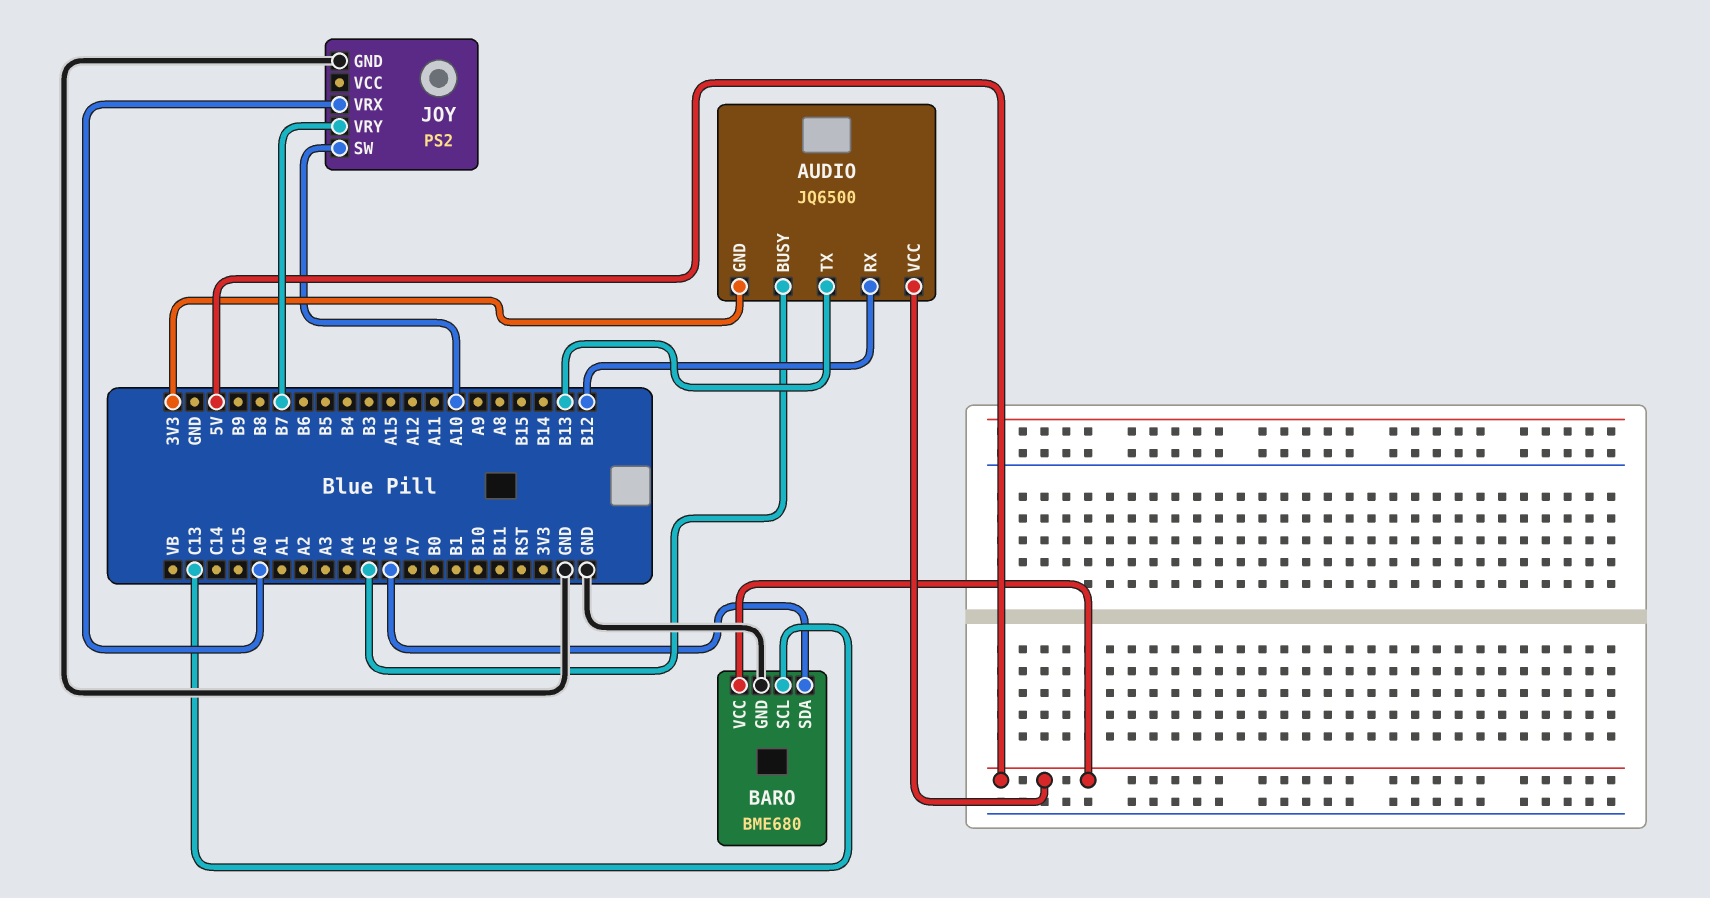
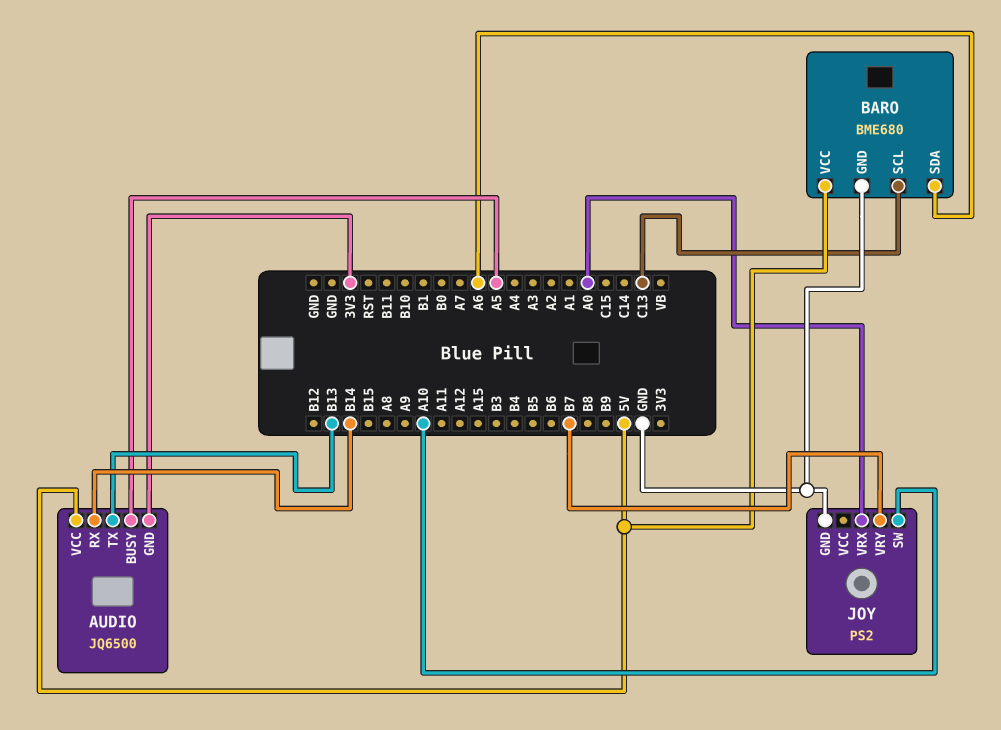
AUDIO pin RX: B12 -> B14

